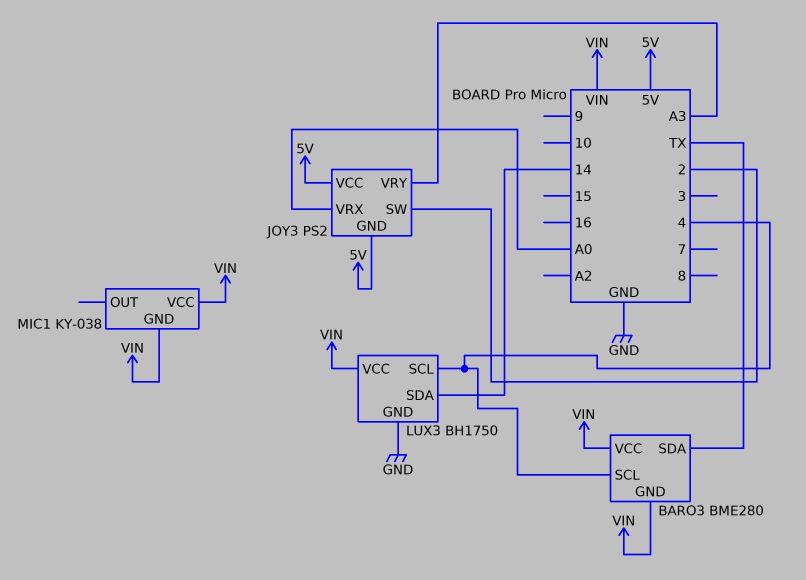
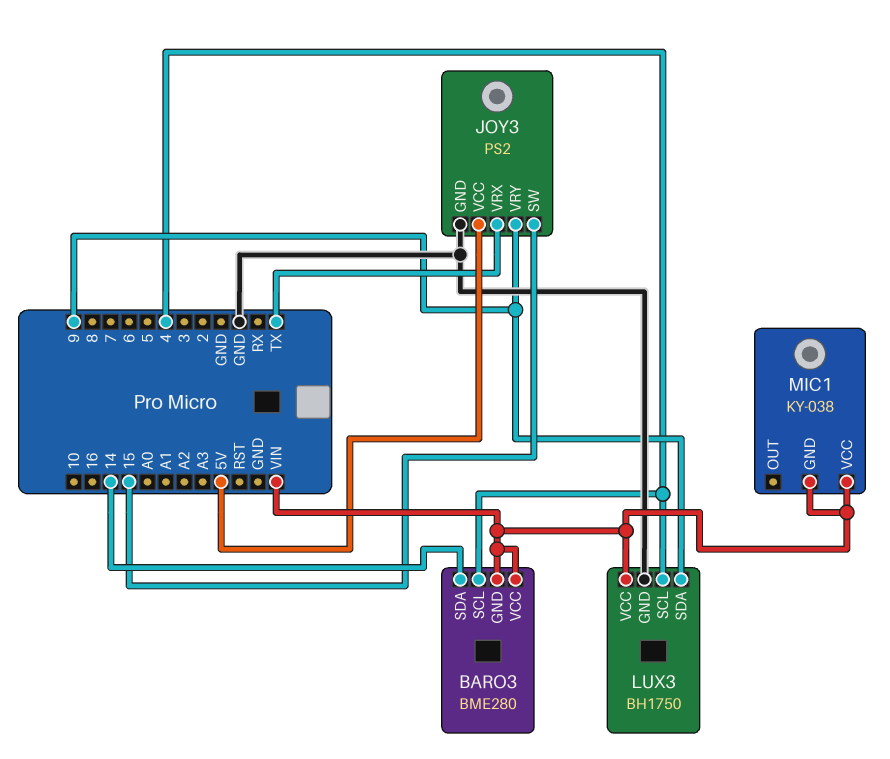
BARO3 pin SDA: TX -> 14
JOY3 pin GND: 5V -> GND
JOY3 pin SW: 2 -> 15
JOY3 pin VRX: A0 -> TX
JOY3 pin VRY: A3 -> 9
LUX3 pin SDA: 14 -> 9

